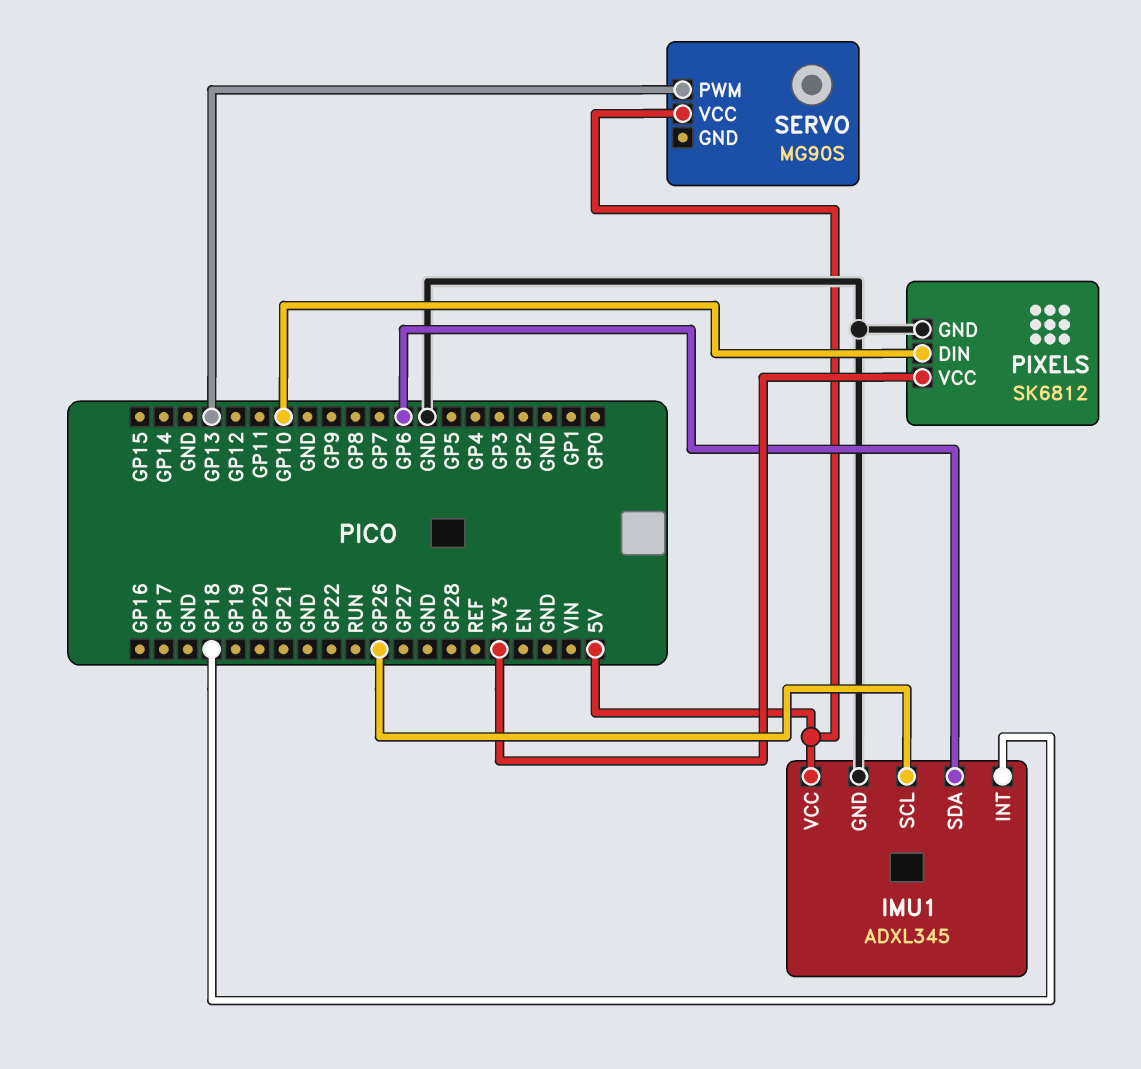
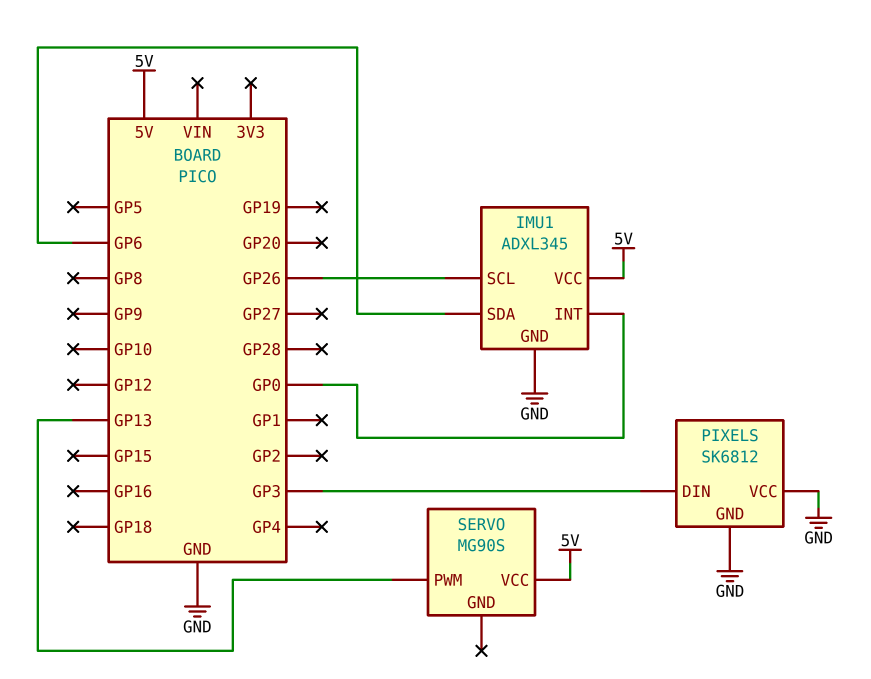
IMU1 pin INT: GP18 -> GP0
PIXELS pin DIN: GP10 -> GP3
PIXELS pin VCC: 3V3 -> GND

